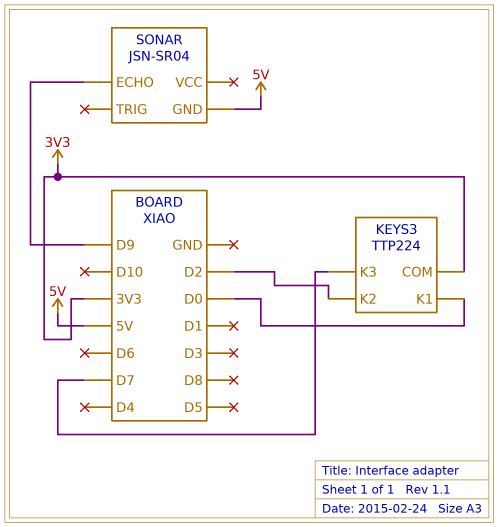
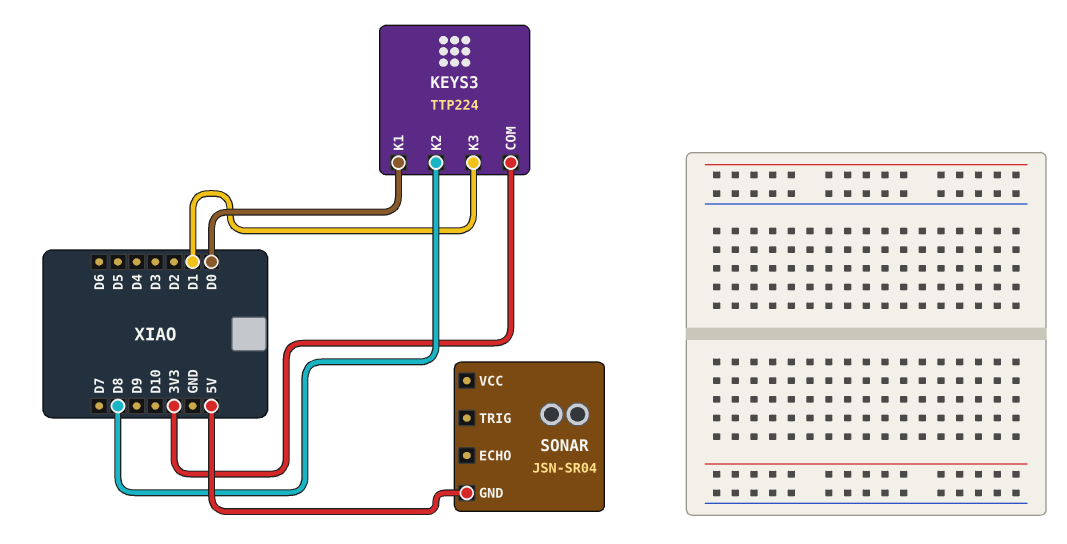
KEYS3 pin K2: D2 -> D8
KEYS3 pin K3: D7 -> D1
SONAR pin ECHO: D9 -> none

